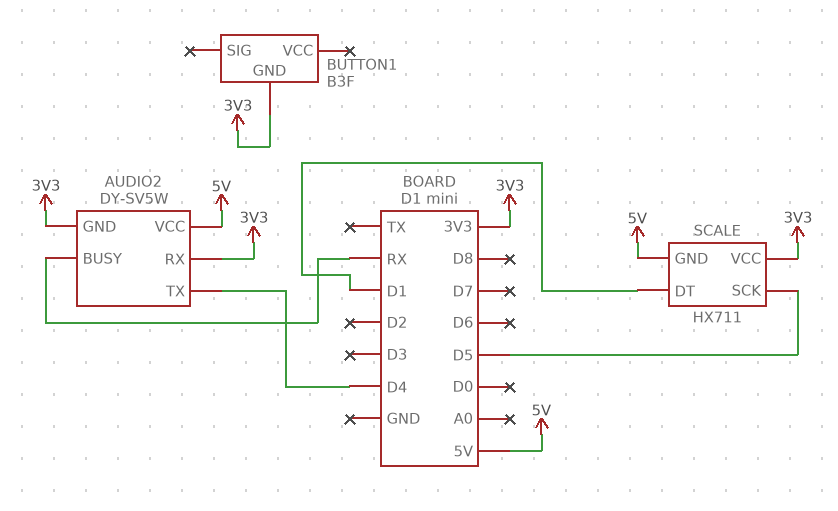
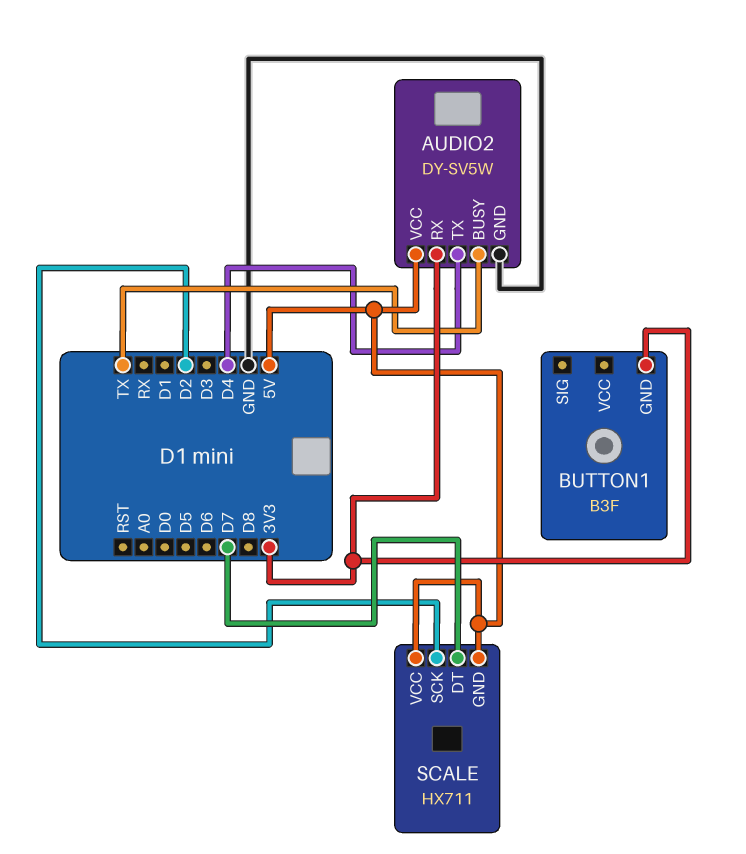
AUDIO2 pin BUSY: RX -> TX
AUDIO2 pin GND: 3V3 -> GND
SCALE pin DT: D1 -> D7
SCALE pin SCK: D5 -> D2
SCALE pin VCC: 3V3 -> 5V

